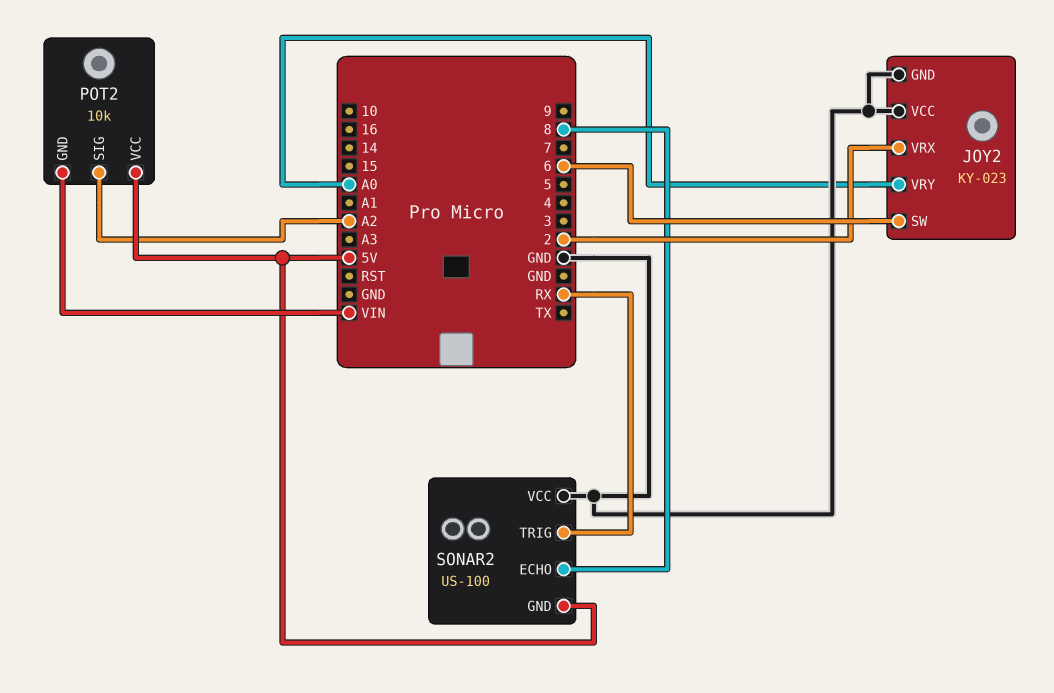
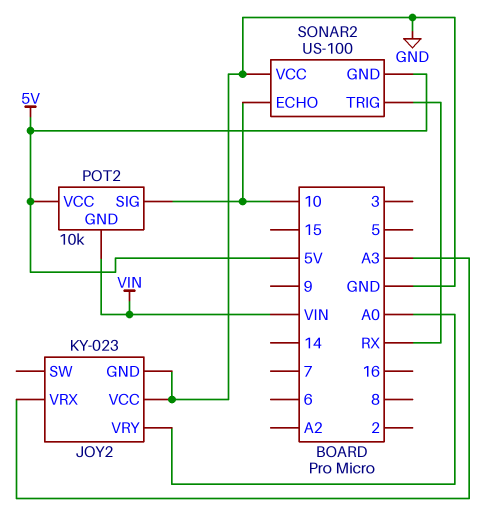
JOY2 pin SW: 6 -> none
JOY2 pin VRX: 2 -> A3
POT2 pin SIG: A2 -> 10
SONAR2 pin ECHO: 8 -> 10

